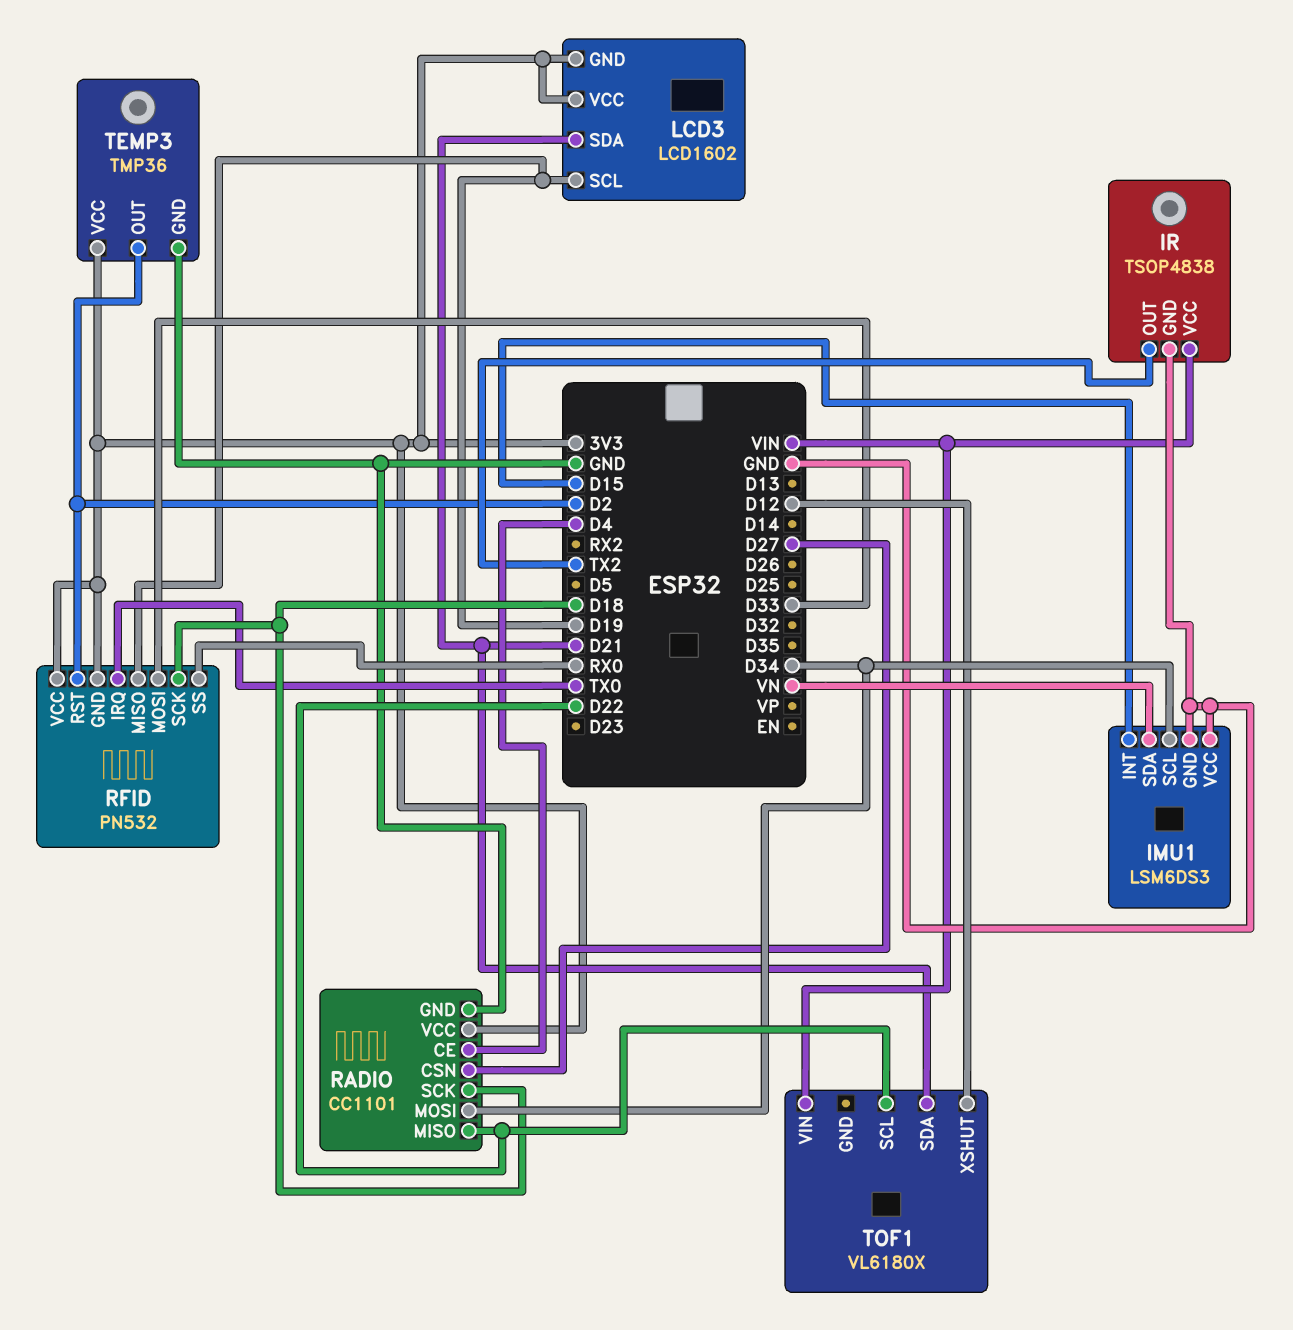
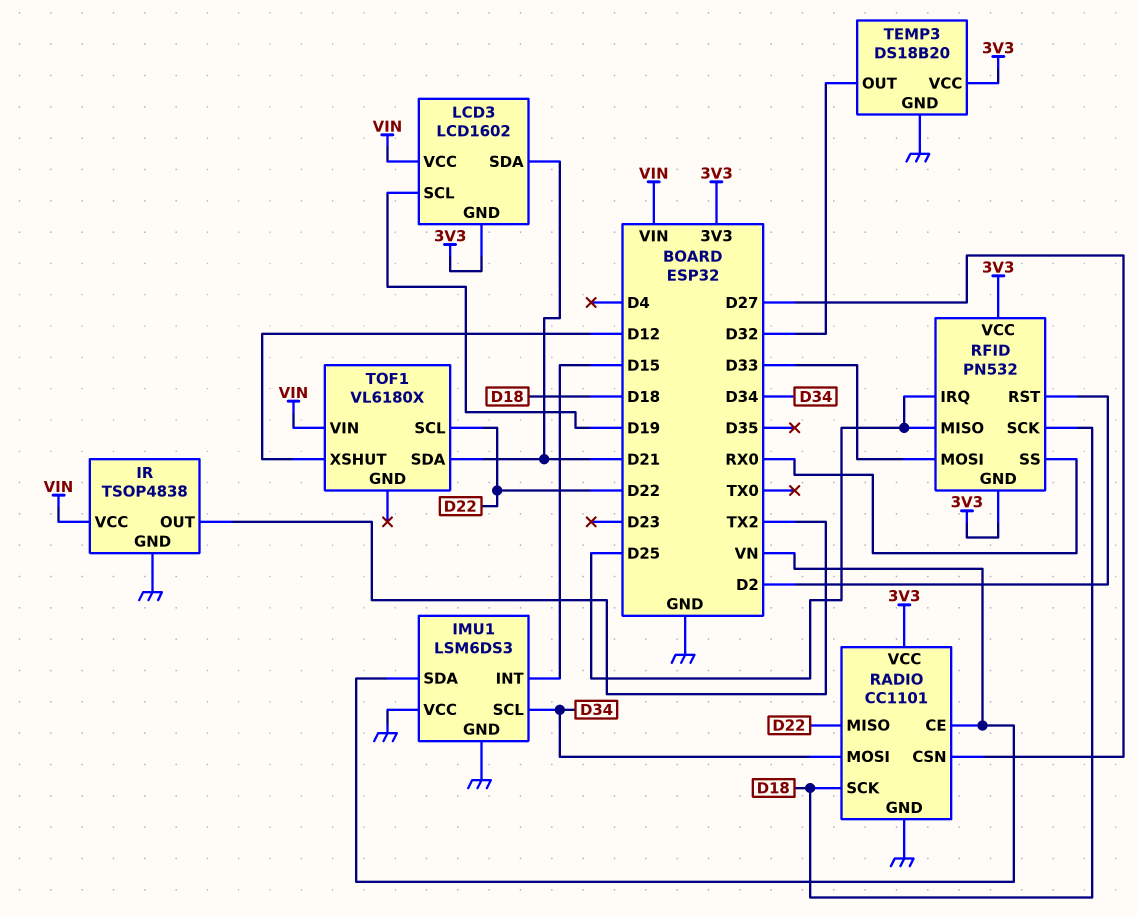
LCD3 pin VCC: 3V3 -> VIN
RADIO pin CE: D4 -> VN
RFID pin IRQ: TX0 -> D25
RFID pin MISO: D19 -> D25
TEMP3: TMP36 -> DS18B20
TEMP3 pin OUT: D2 -> D32

